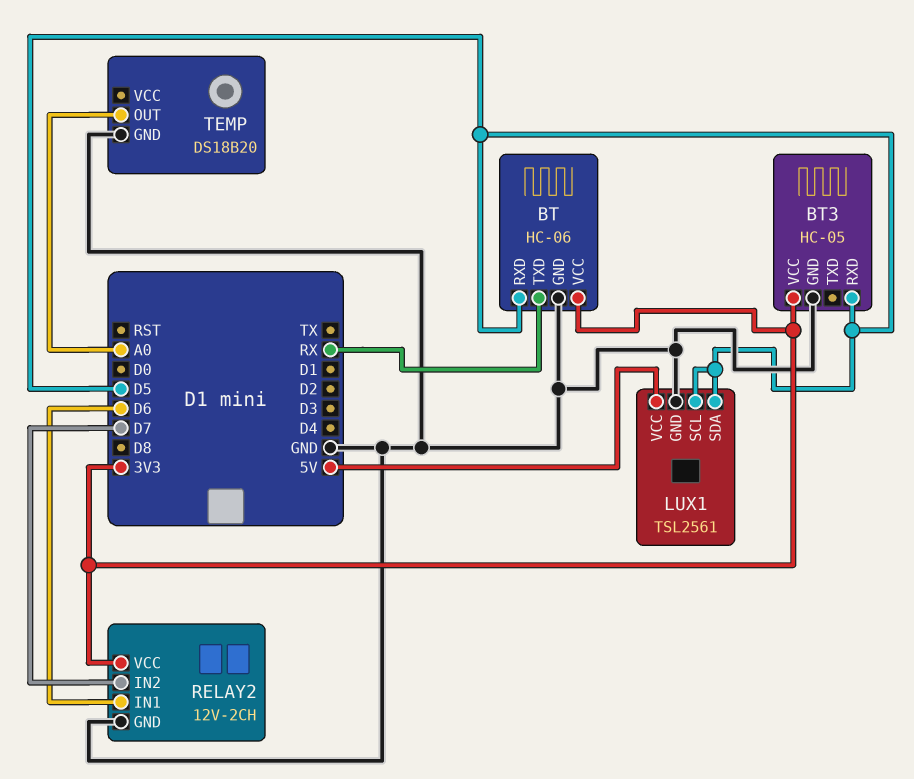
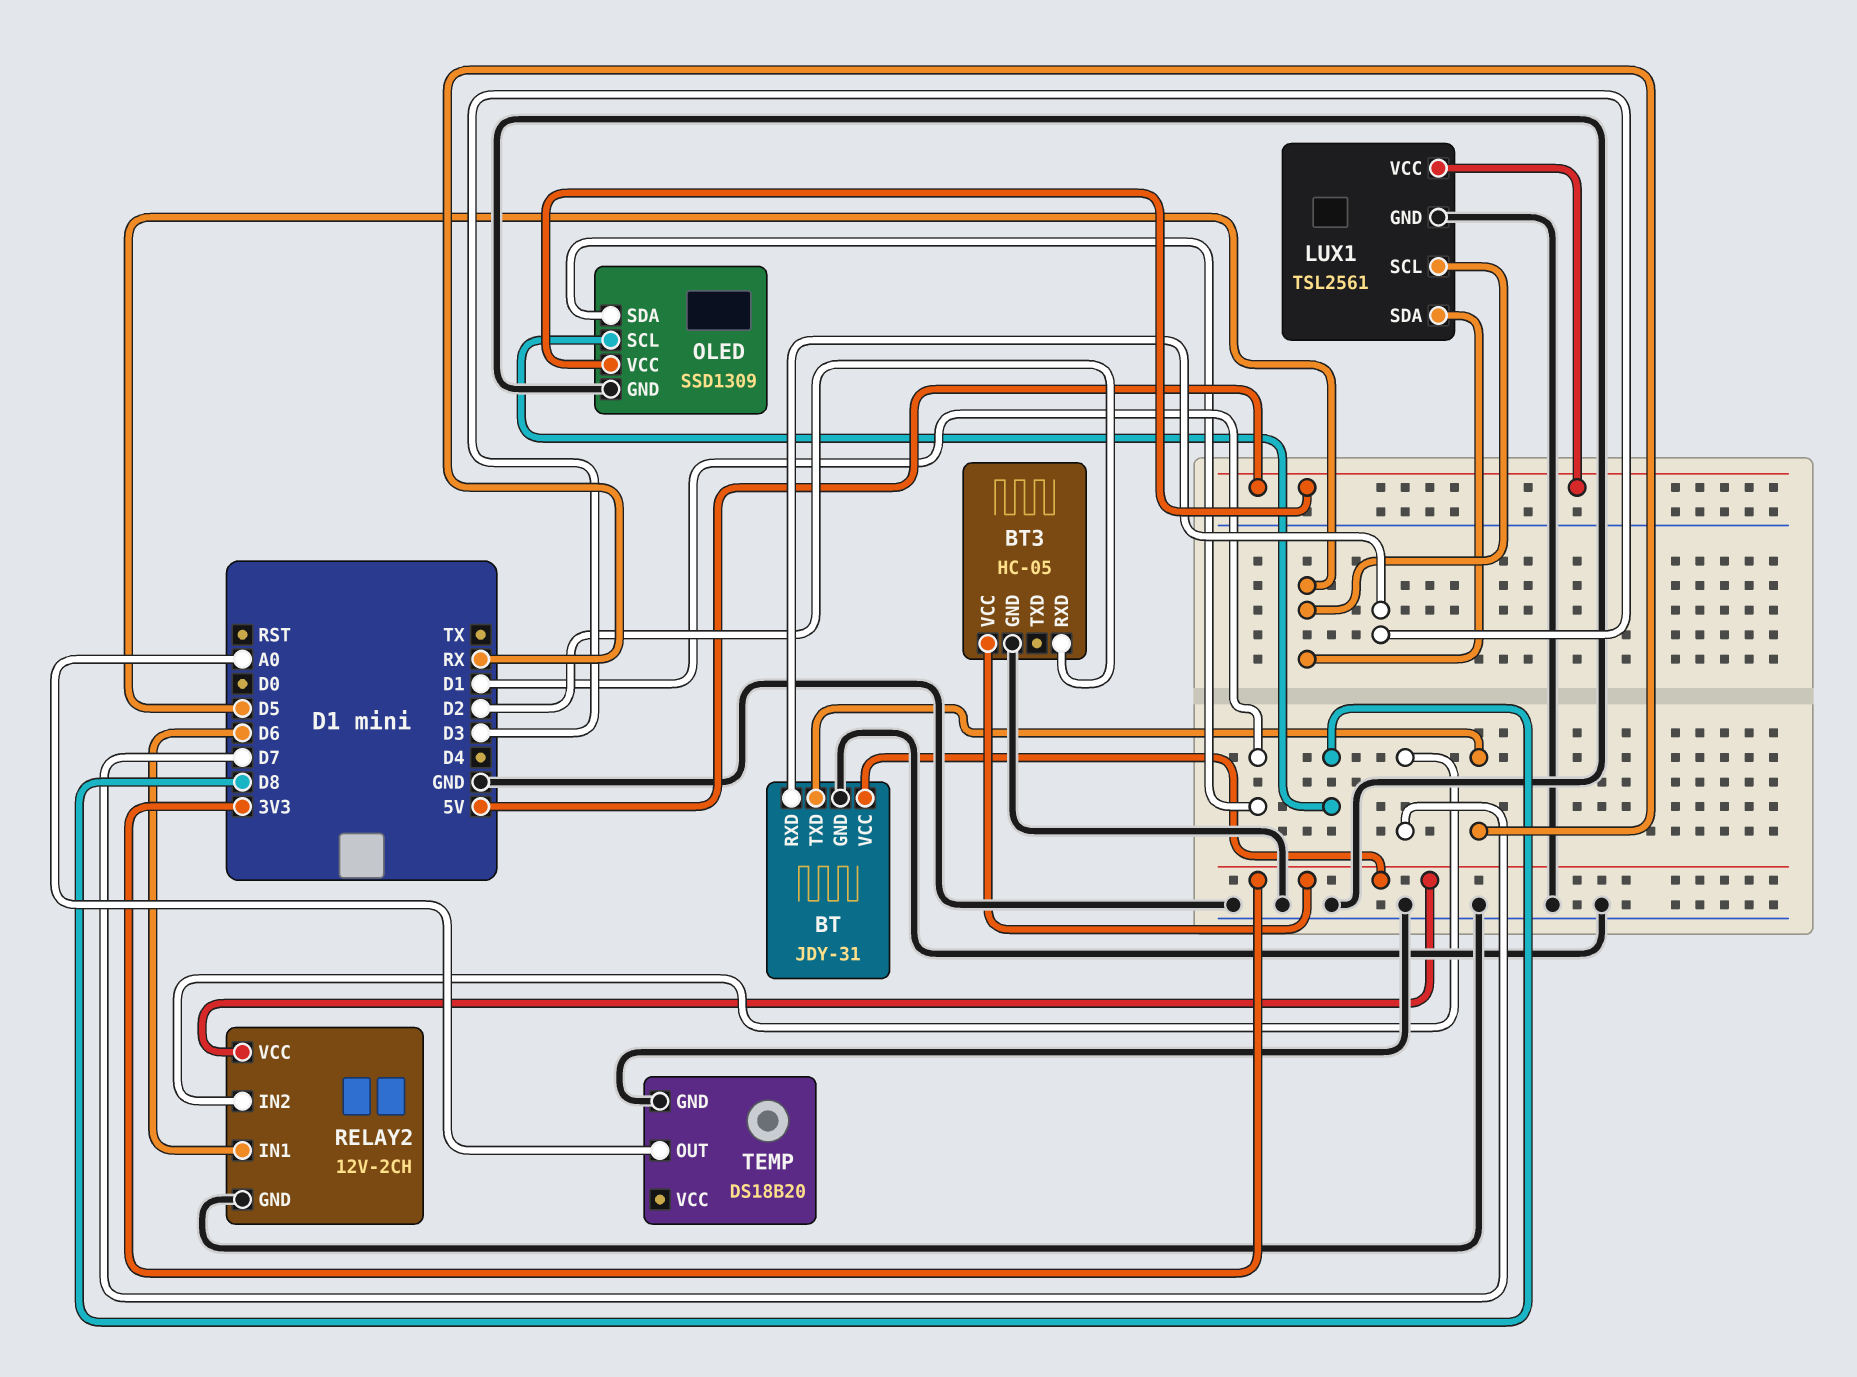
BT: HC-06 -> JDY-31
BT pin RXD: D5 -> D3
BT3 pin RXD: D5 -> D2
OLED: none -> SSD1309
OLED pin GND: none -> GND
OLED pin SCL: none -> D8
OLED pin SDA: none -> D1
OLED pin VCC: none -> 5V

